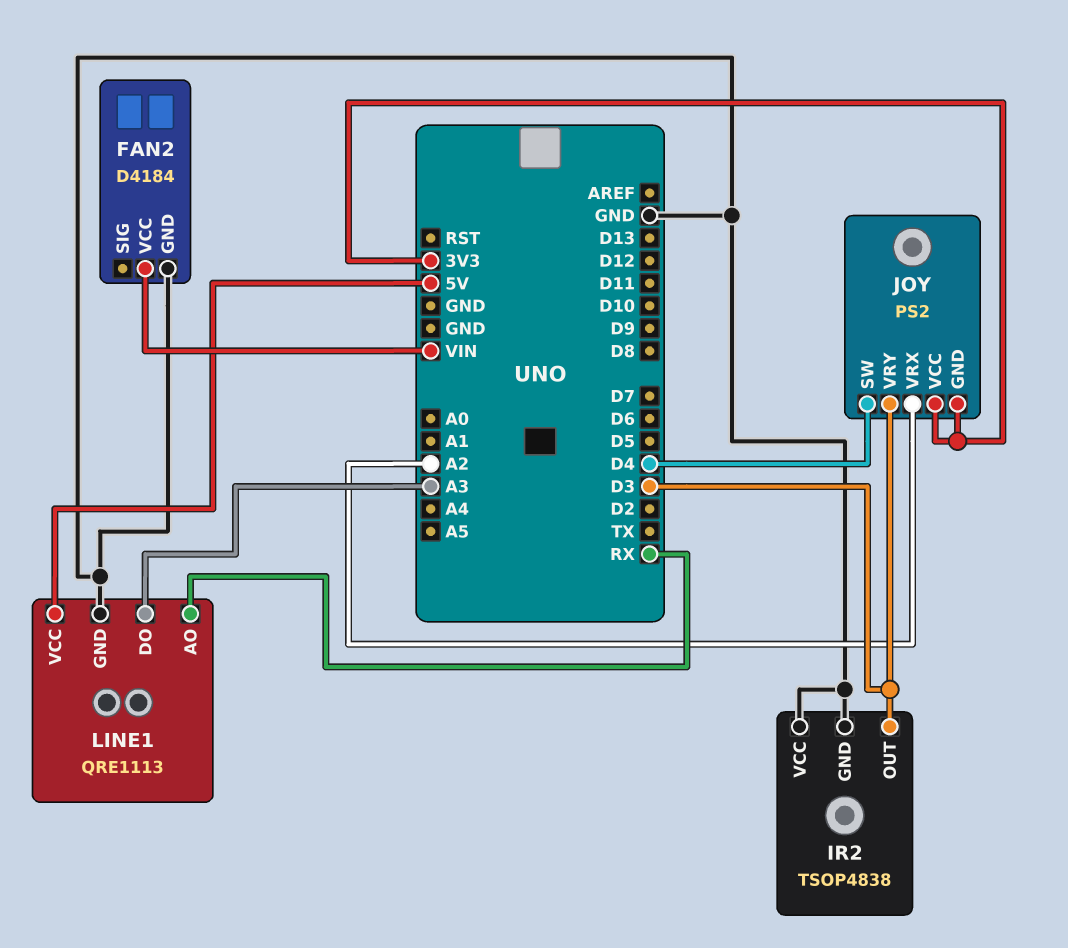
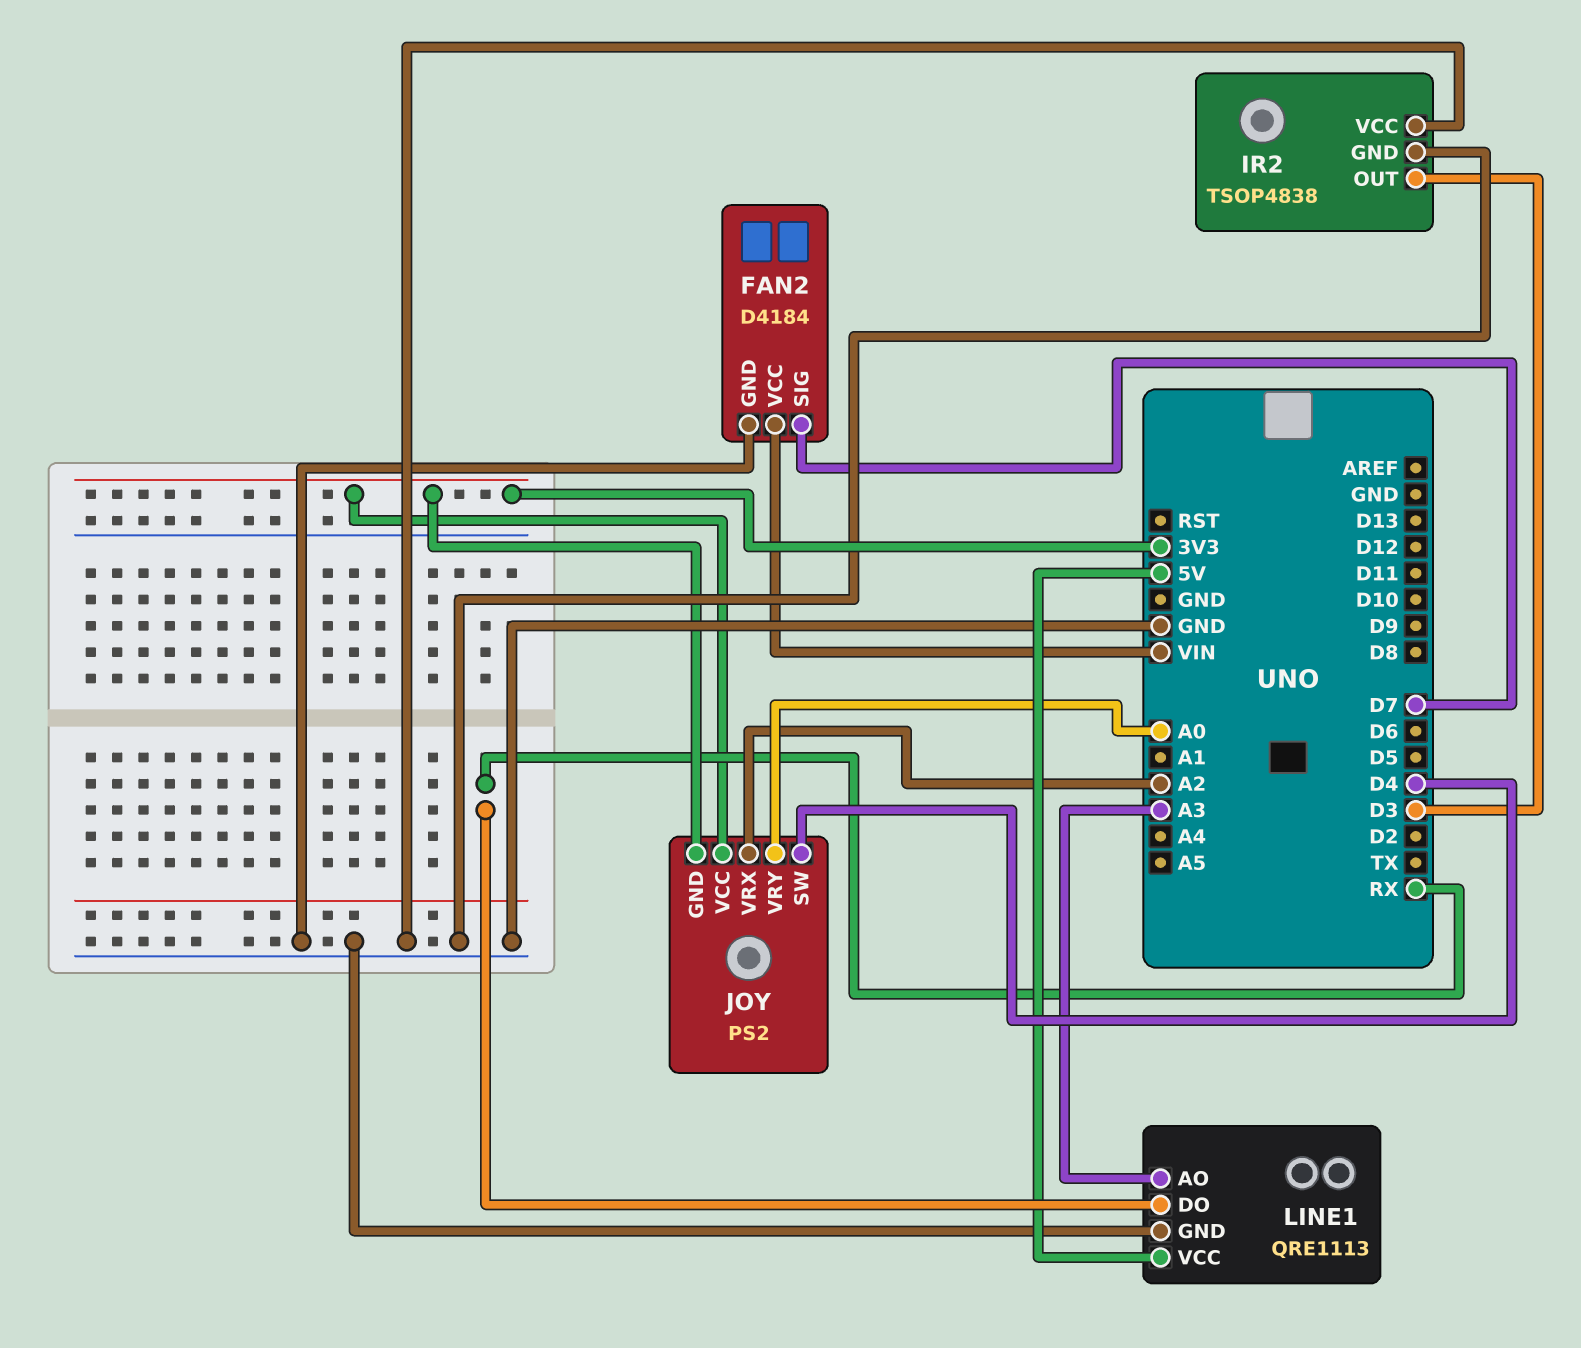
FAN2 pin SIG: none -> D7
JOY pin VRY: D3 -> A0
LINE1 pin AO: RX -> A3
LINE1 pin DO: A3 -> RX

